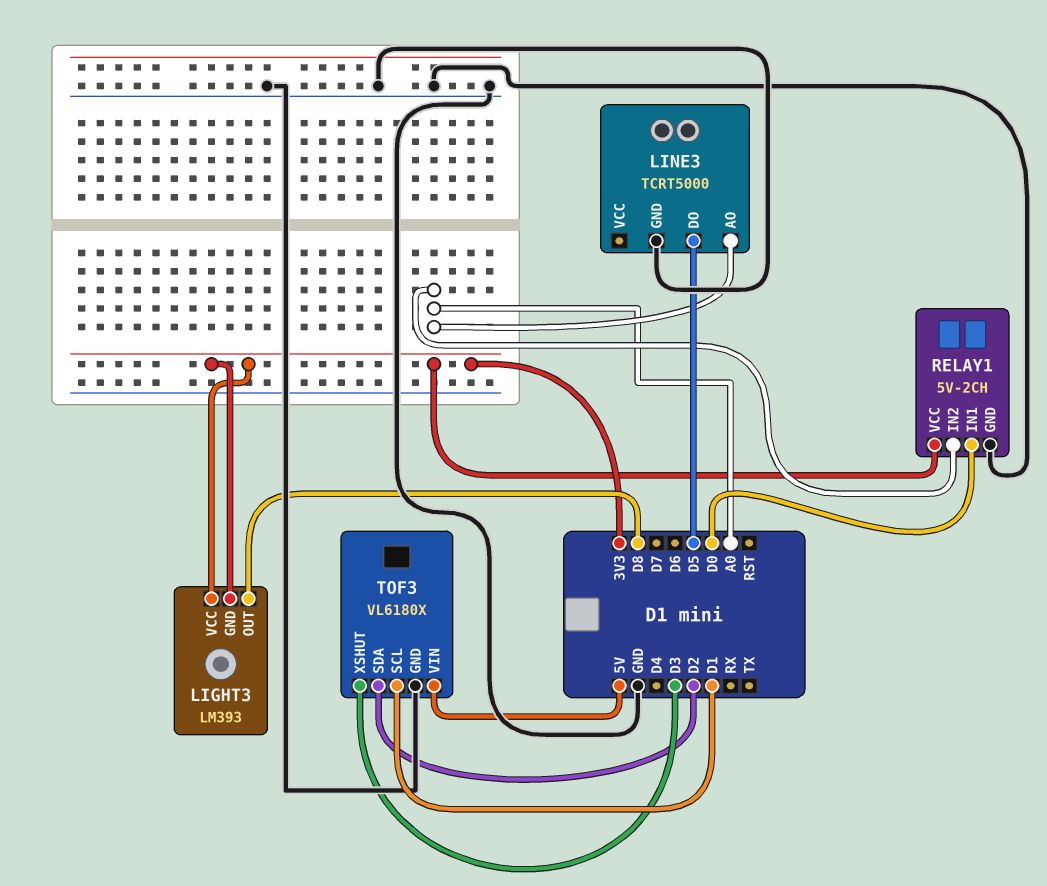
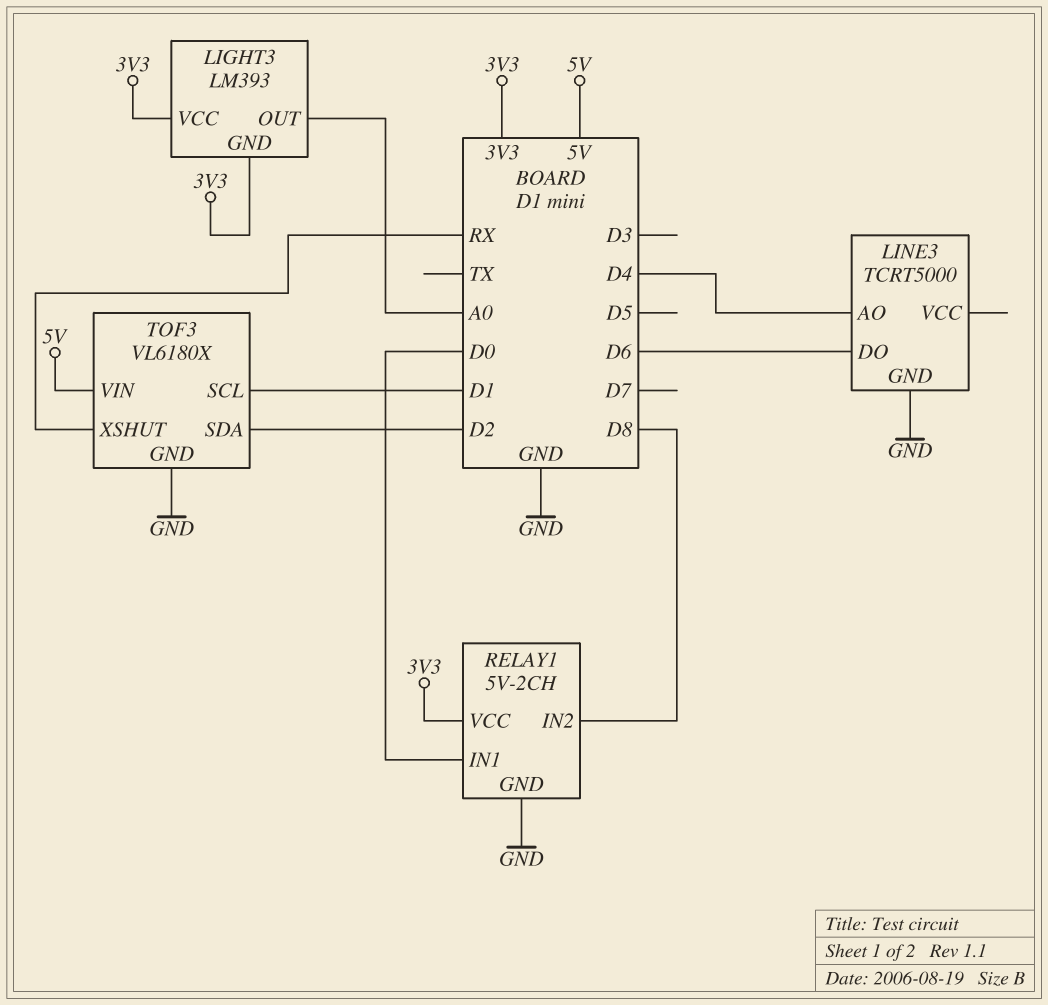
LIGHT3 pin OUT: D8 -> A0
LINE3 pin AO: A0 -> D4
LINE3 pin DO: D5 -> D6
RELAY1 pin IN2: A0 -> D8
TOF3 pin XSHUT: D3 -> RX

